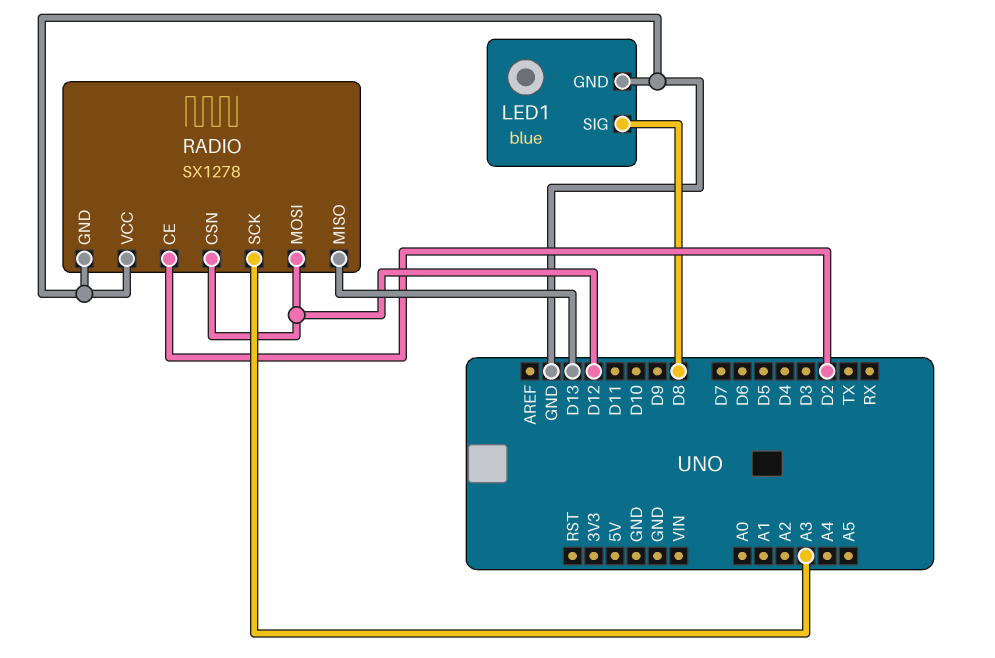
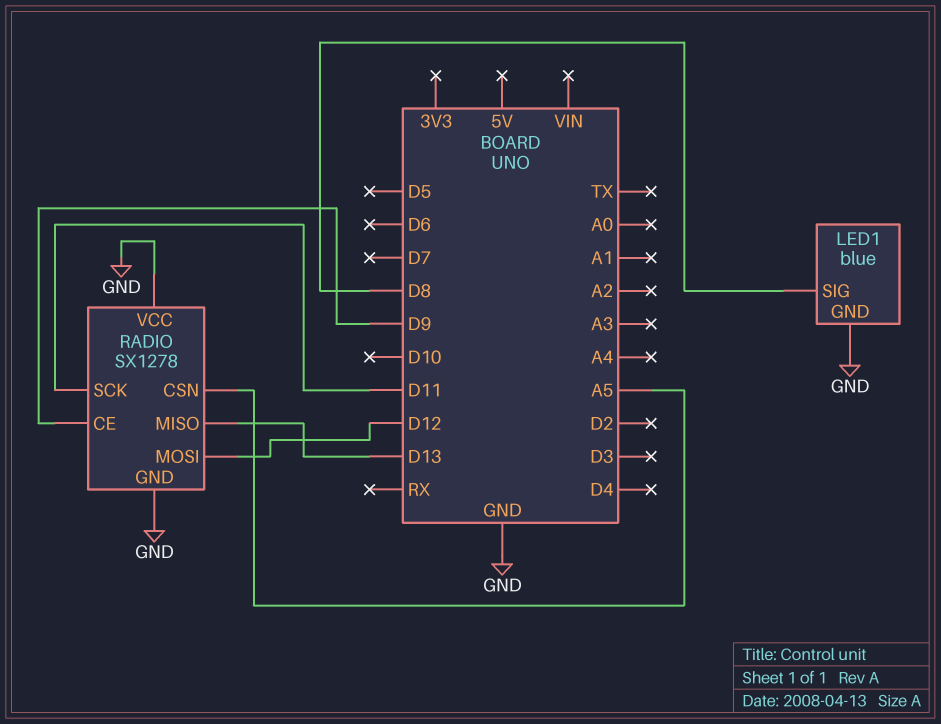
RADIO pin CE: D2 -> D9
RADIO pin CSN: D12 -> A5
RADIO pin SCK: A3 -> D11

